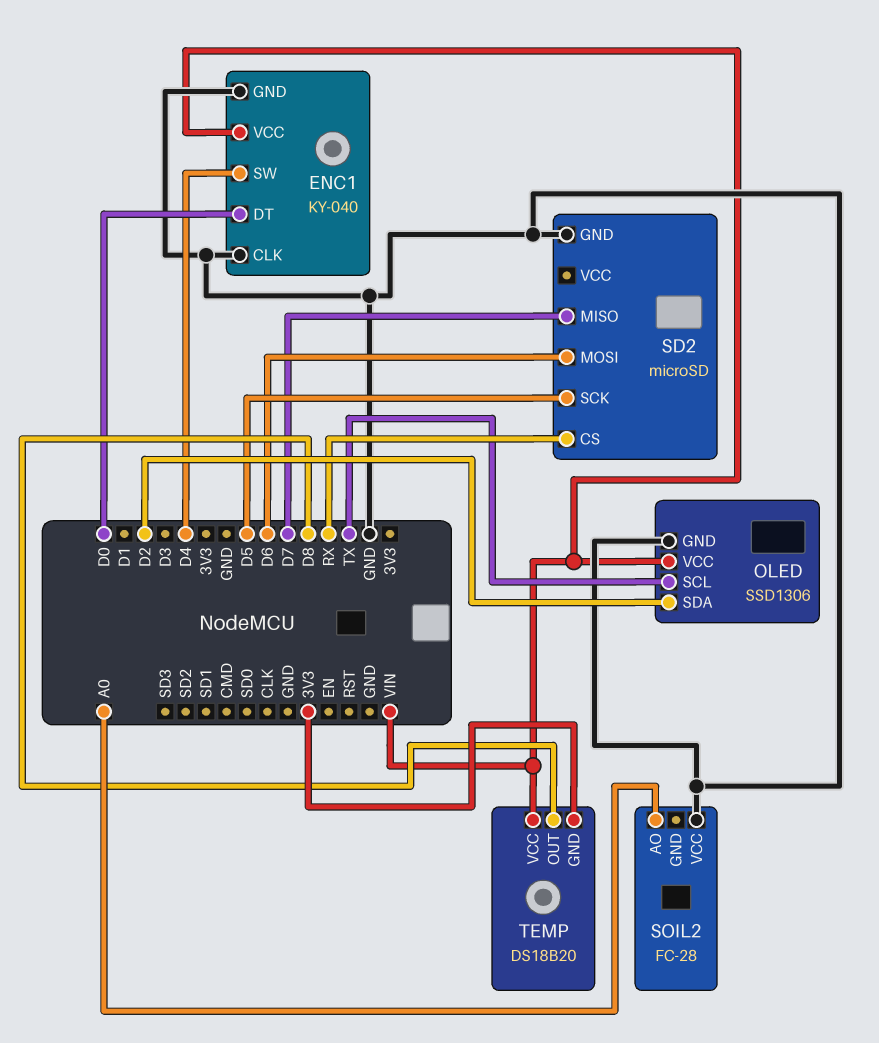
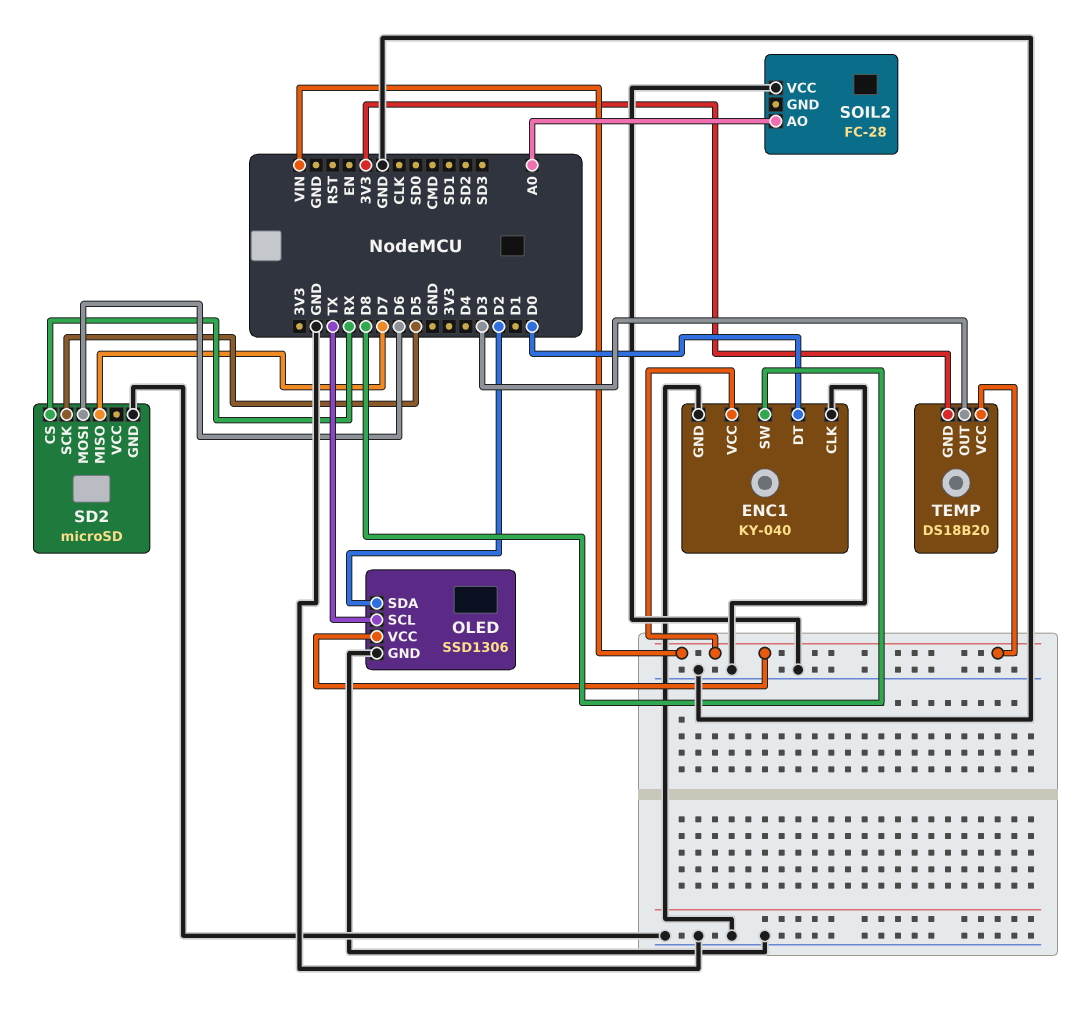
ENC1 pin SW: D4 -> D8
TEMP pin OUT: D8 -> D3

